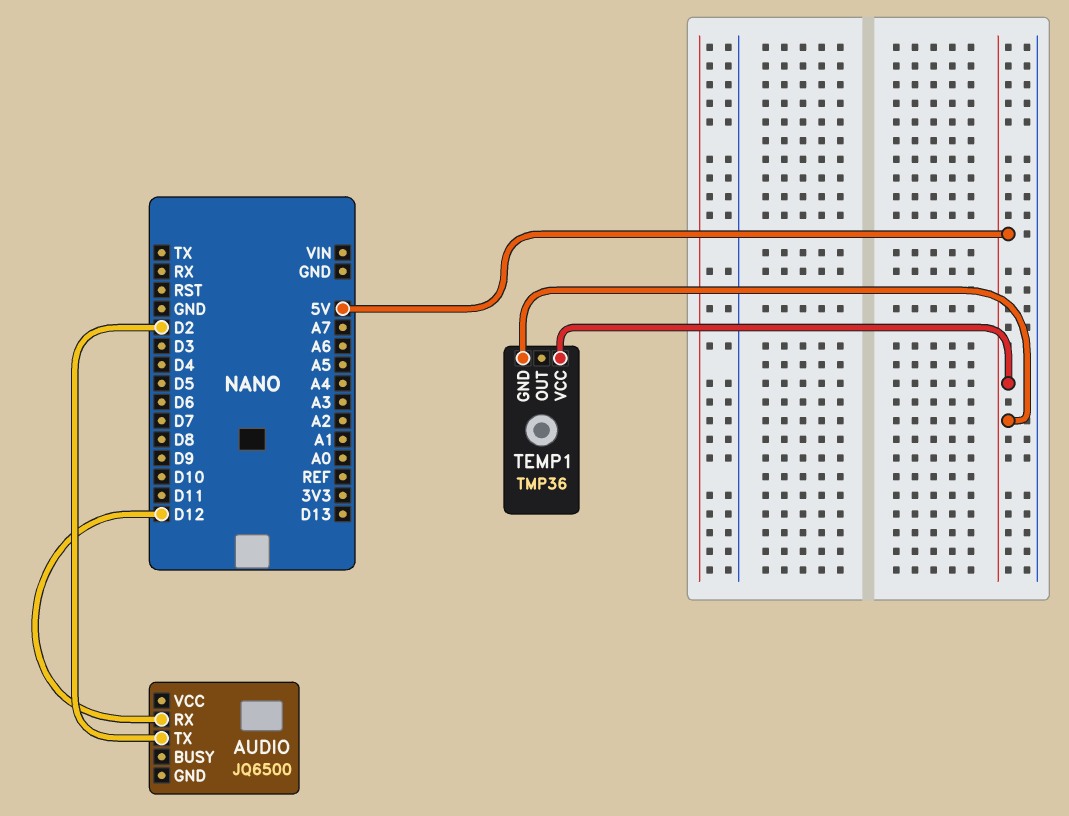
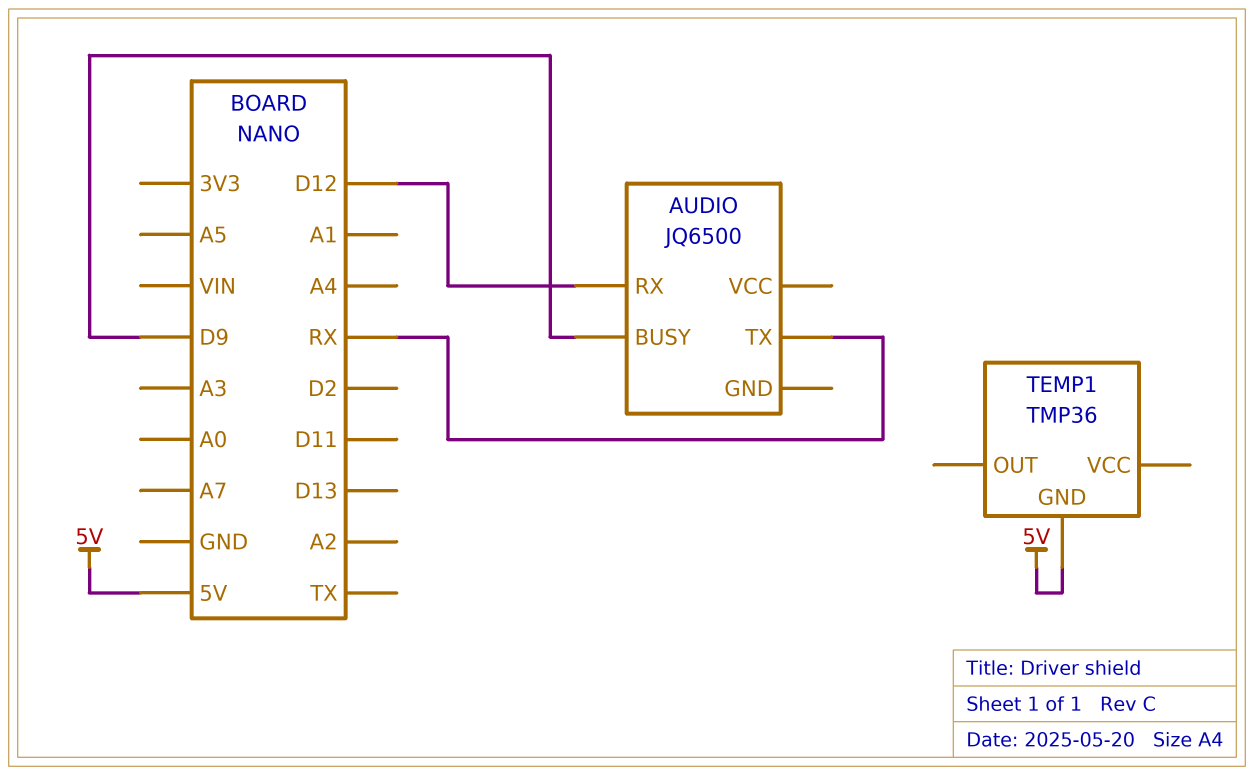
AUDIO pin BUSY: none -> D9
AUDIO pin TX: D2 -> RX
TEMP1 pin VCC: 5V -> none

